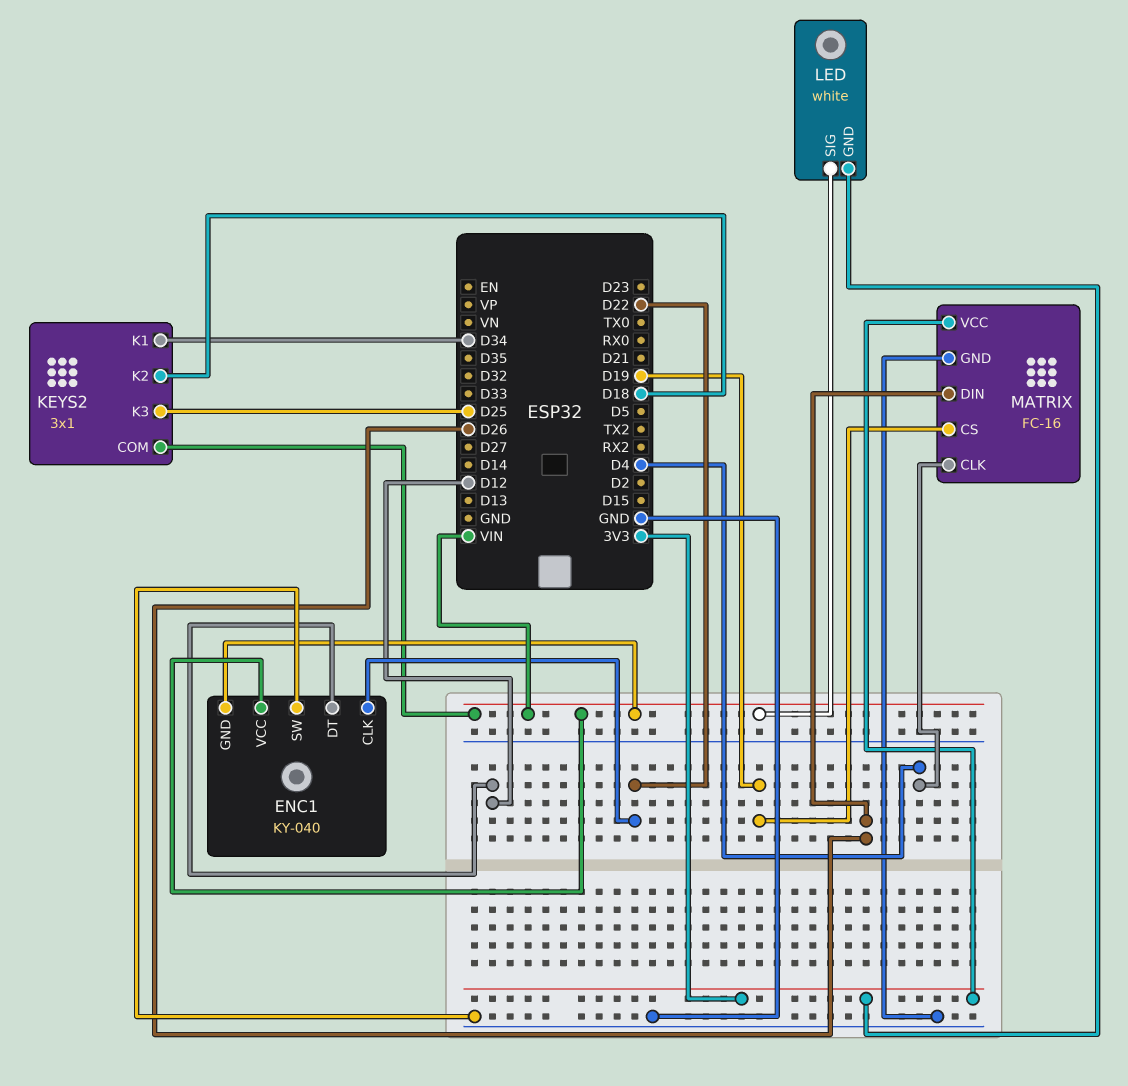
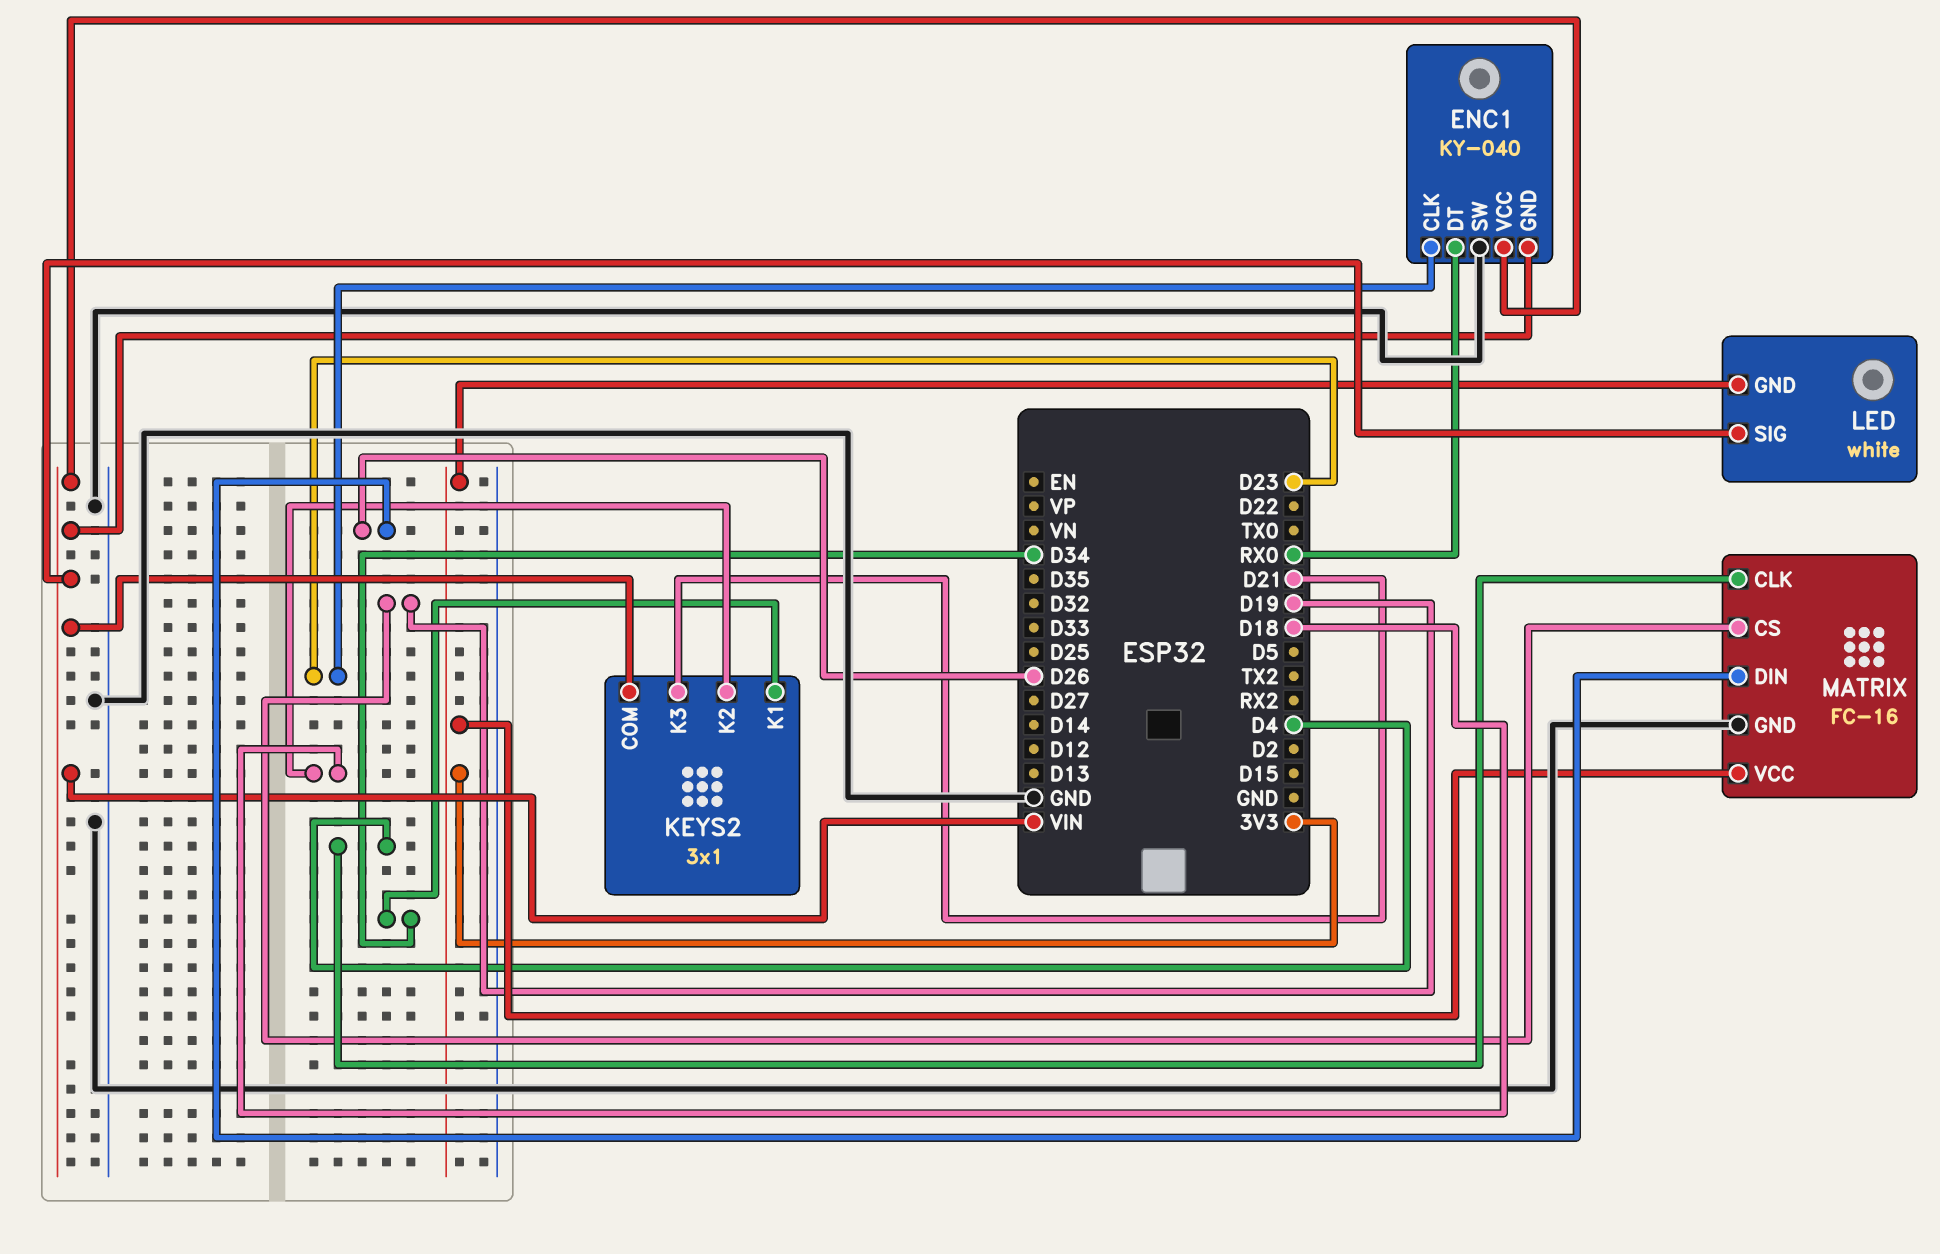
ENC1 pin CLK: D22 -> D23
ENC1 pin DT: D12 -> RX0
KEYS2 pin K3: D25 -> D21

